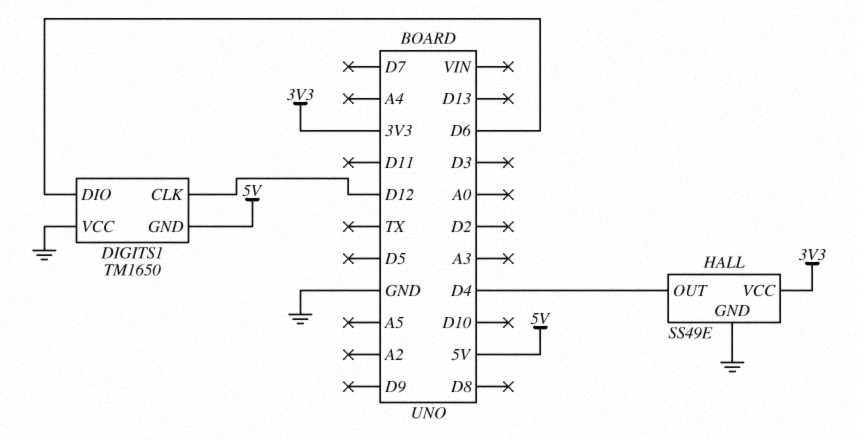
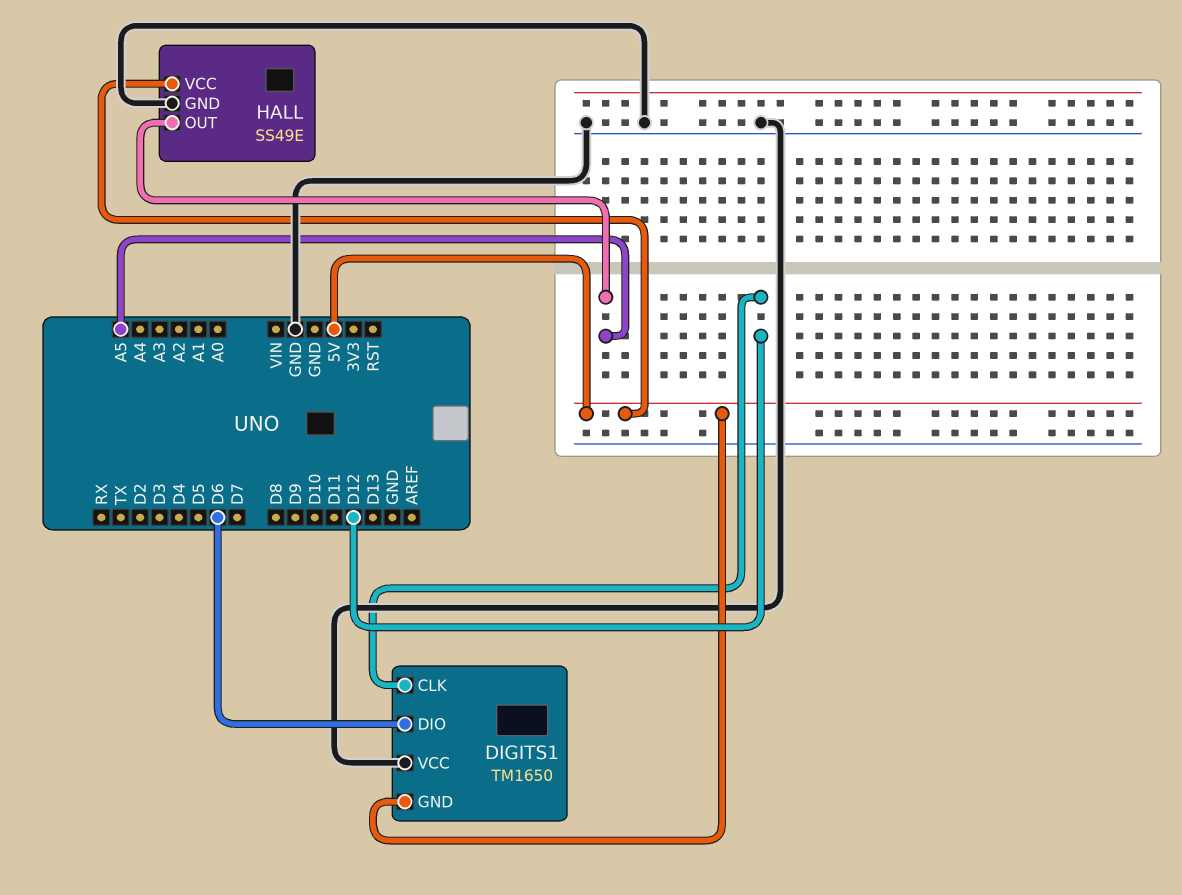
HALL pin OUT: D4 -> A5
HALL pin VCC: 3V3 -> 5V

